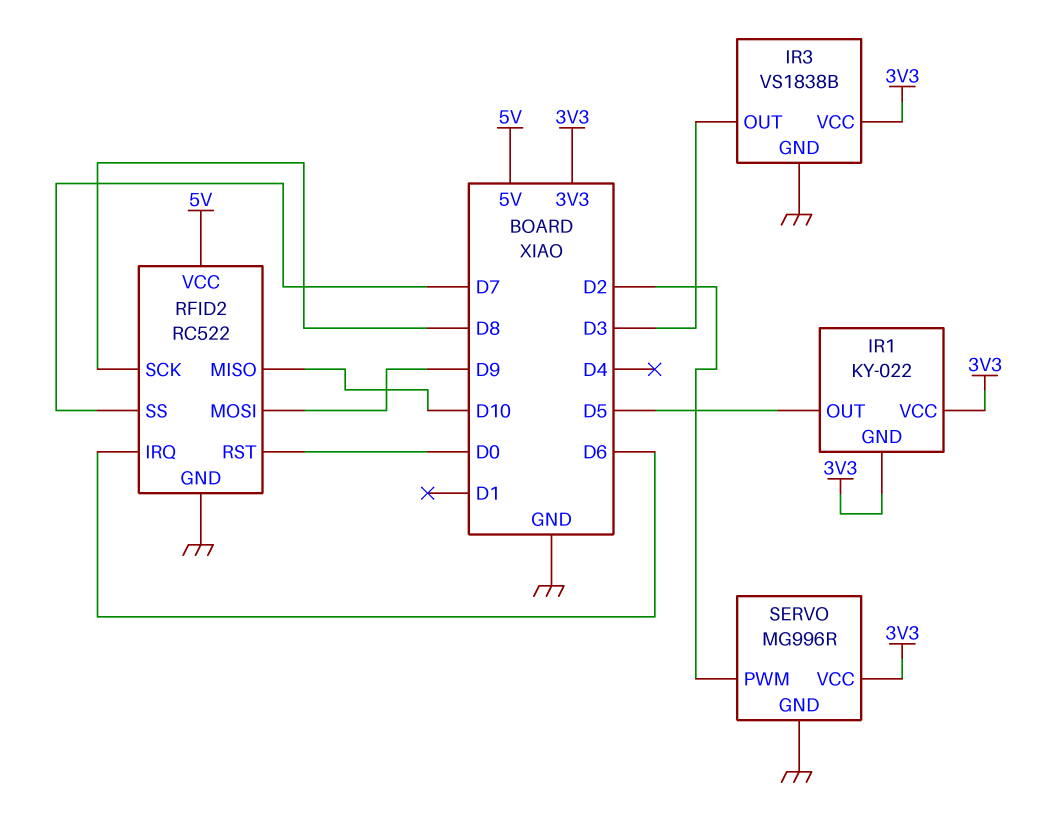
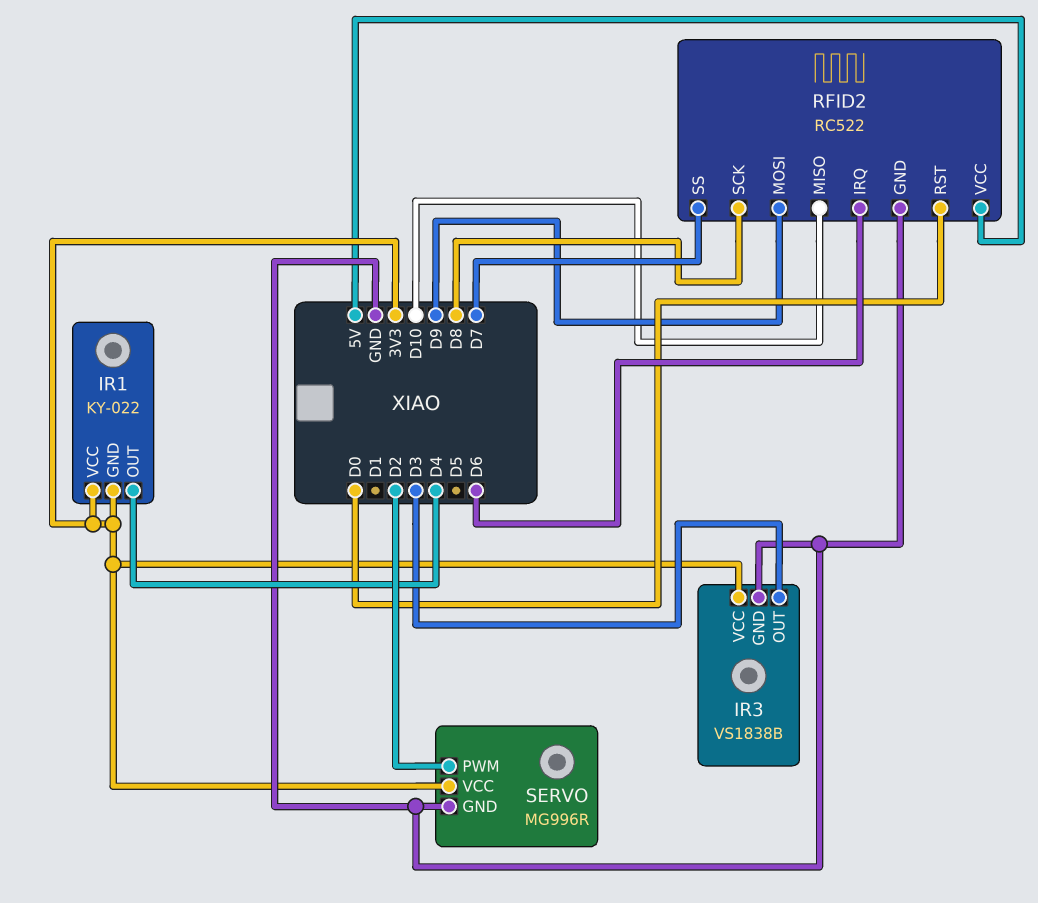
IR1 pin OUT: D5 -> D4

